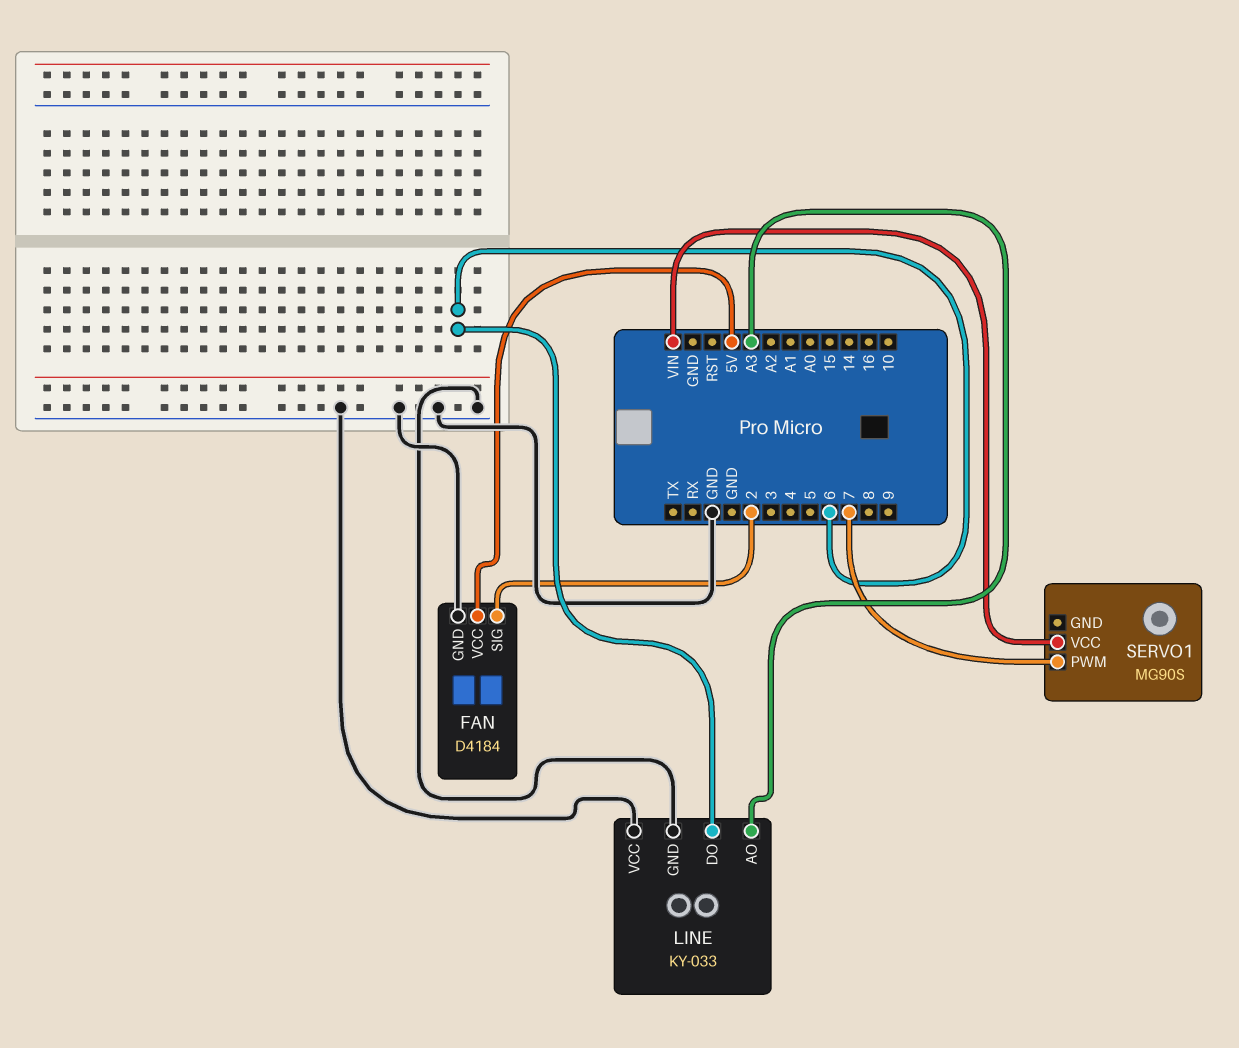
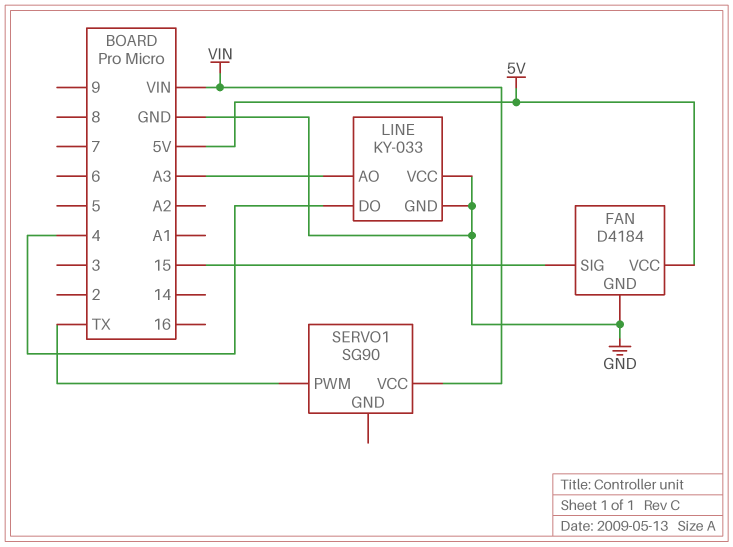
FAN pin SIG: 2 -> 15
LINE pin DO: 6 -> 4
SERVO1: MG90S -> SG90
SERVO1 pin PWM: 7 -> TX

